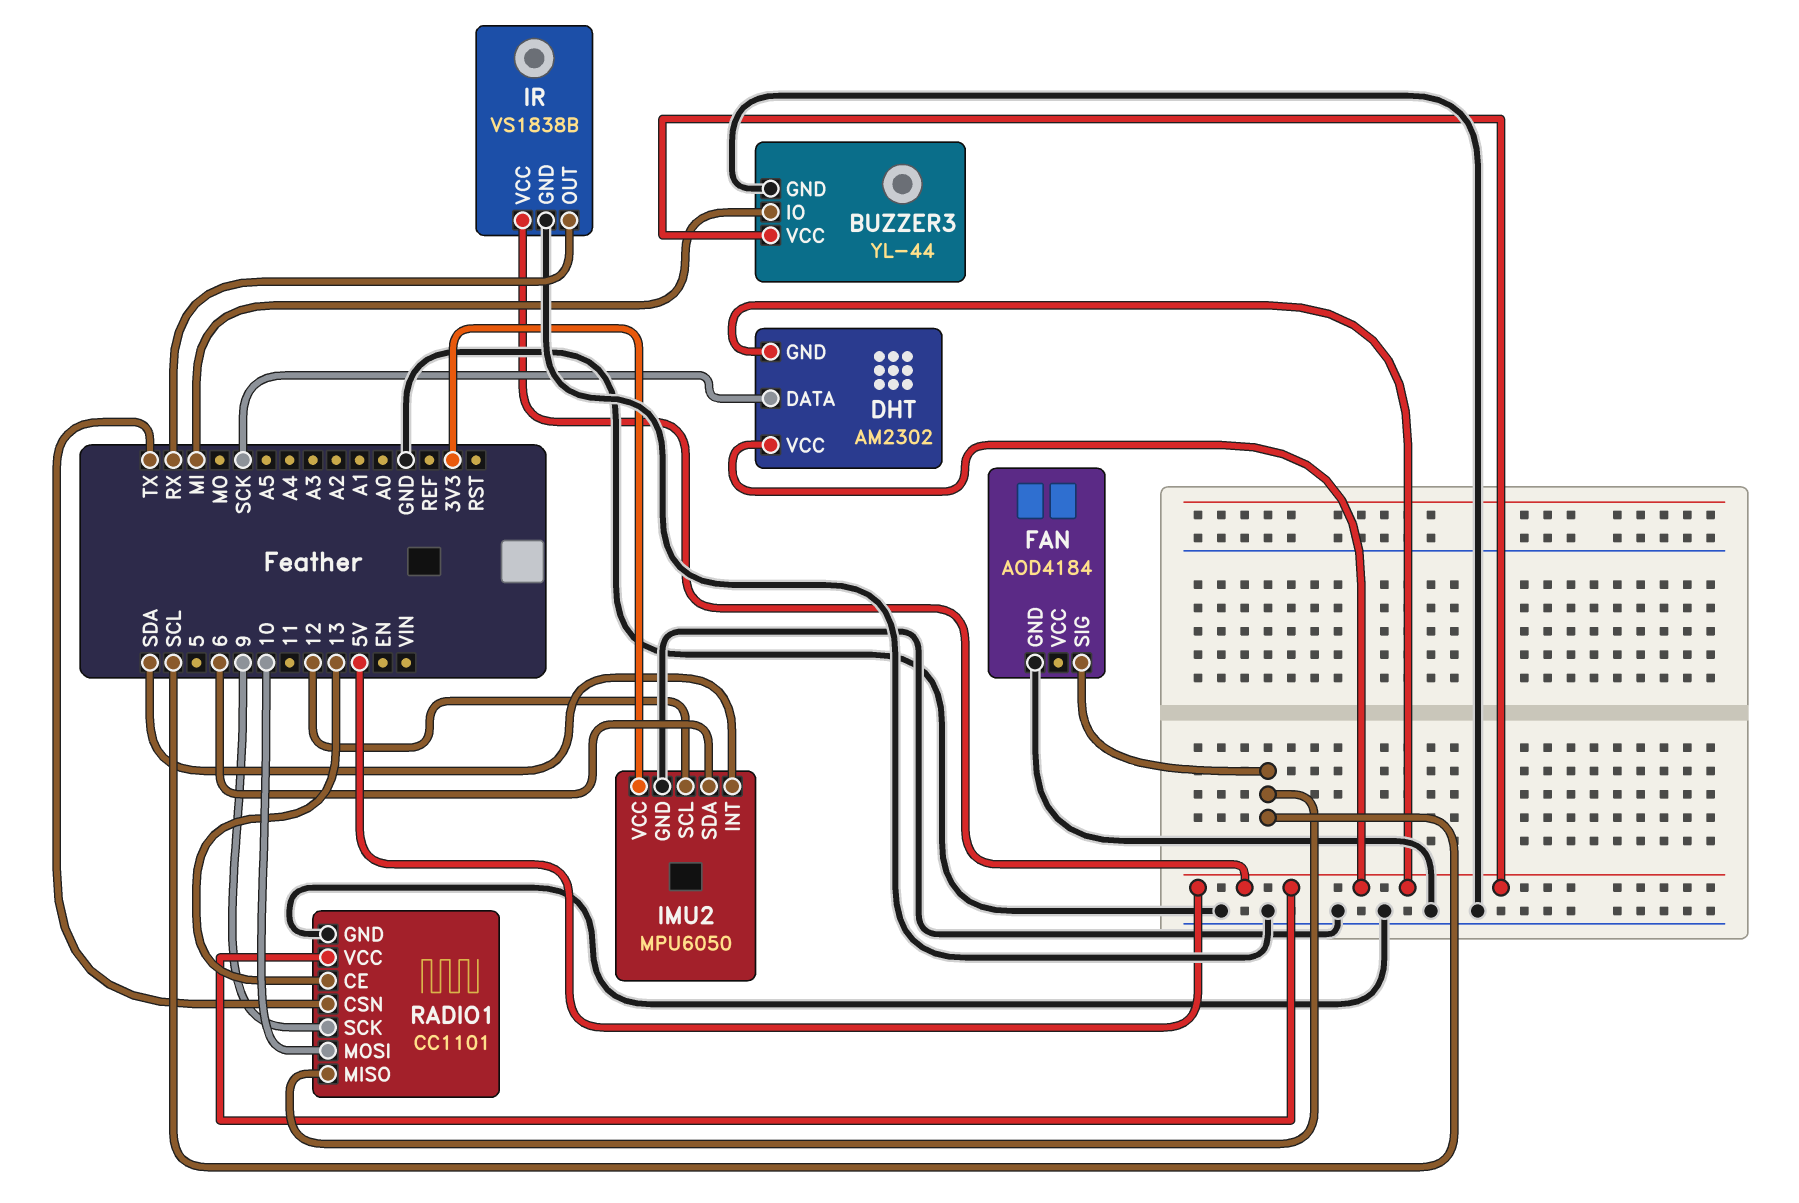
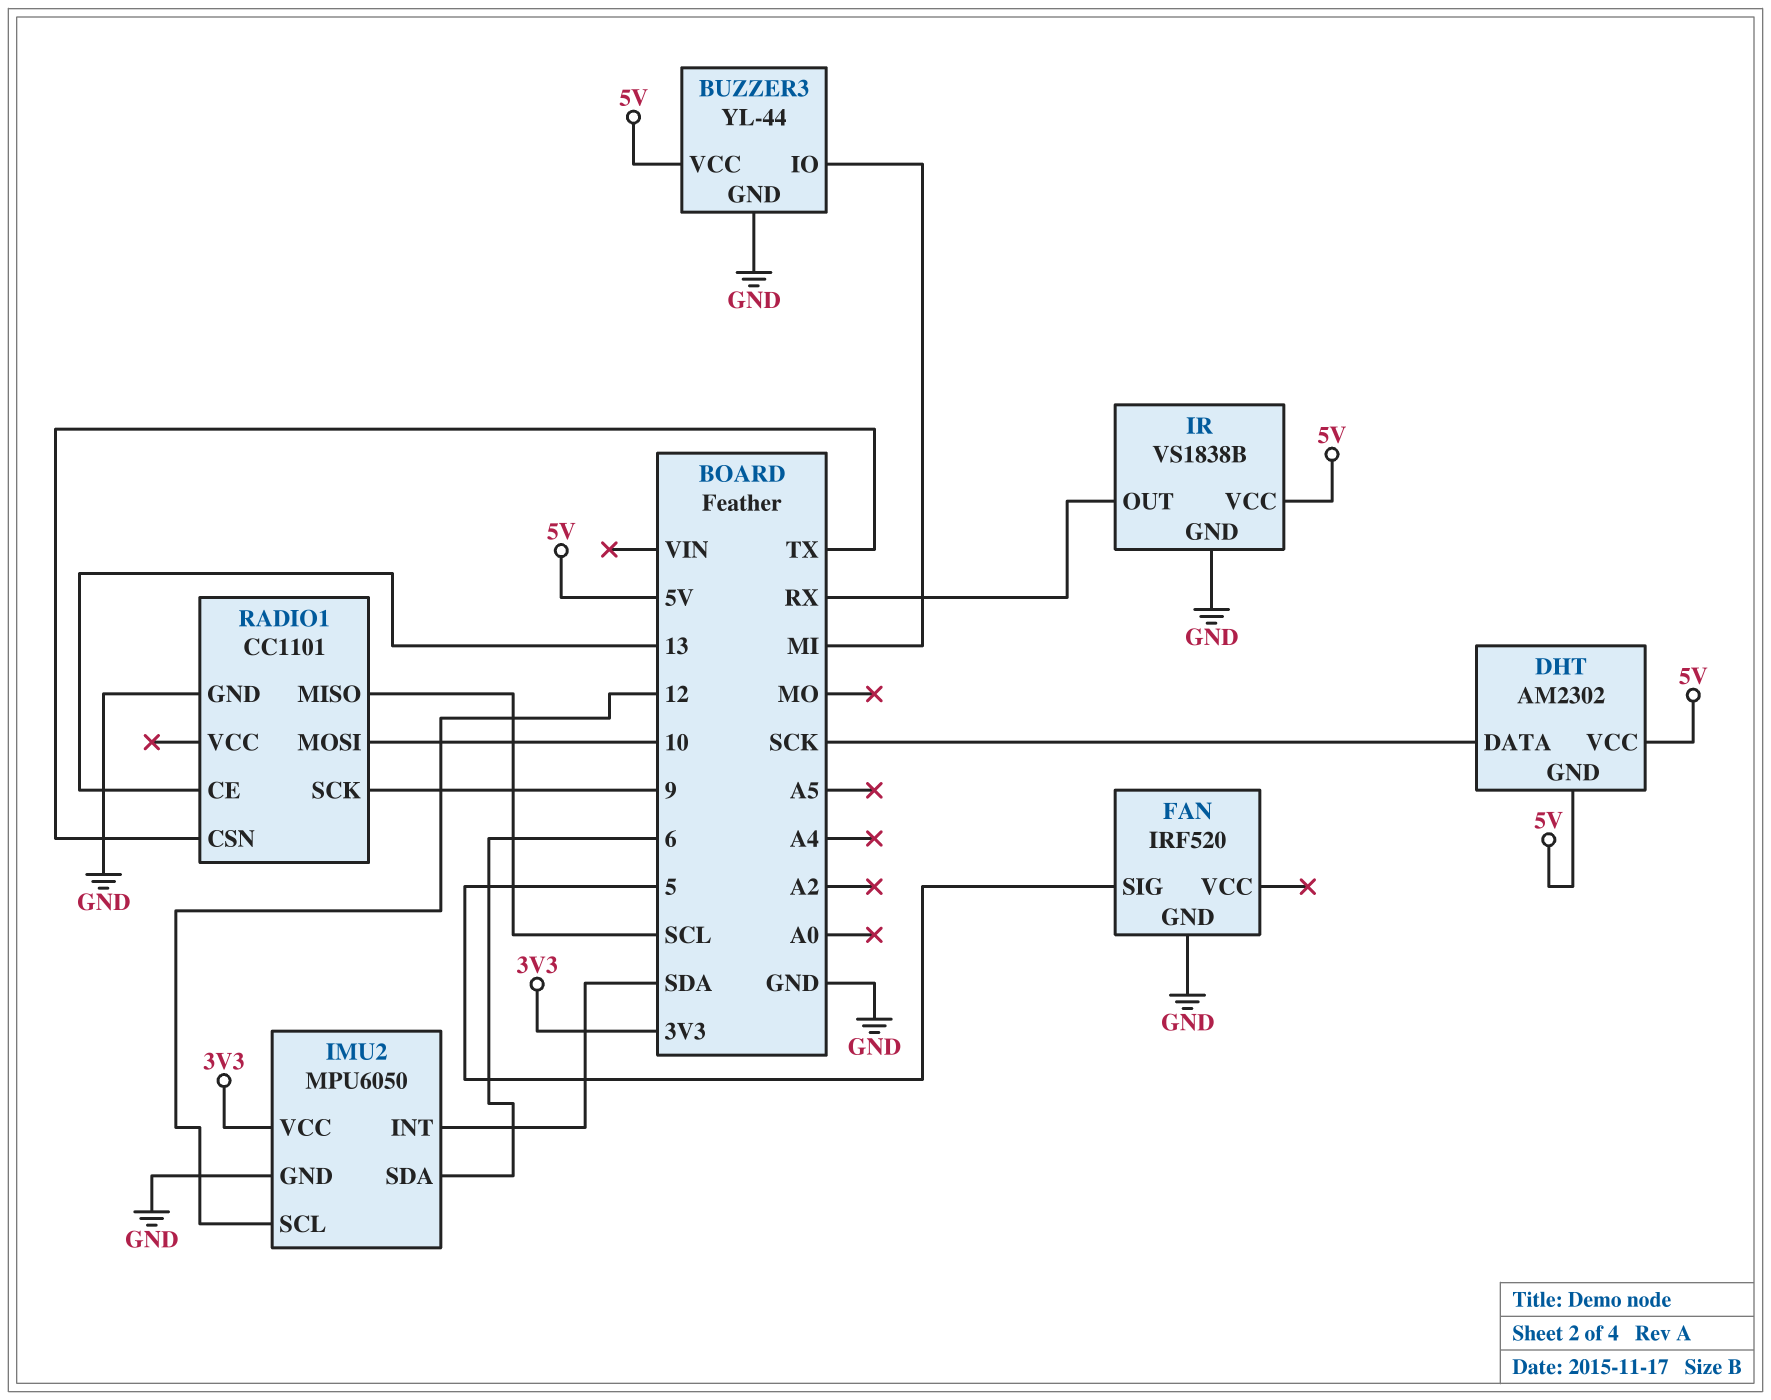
FAN: AOD4184 -> IRF520
FAN pin SIG: SCL -> 5
RADIO1 pin VCC: 5V -> none

